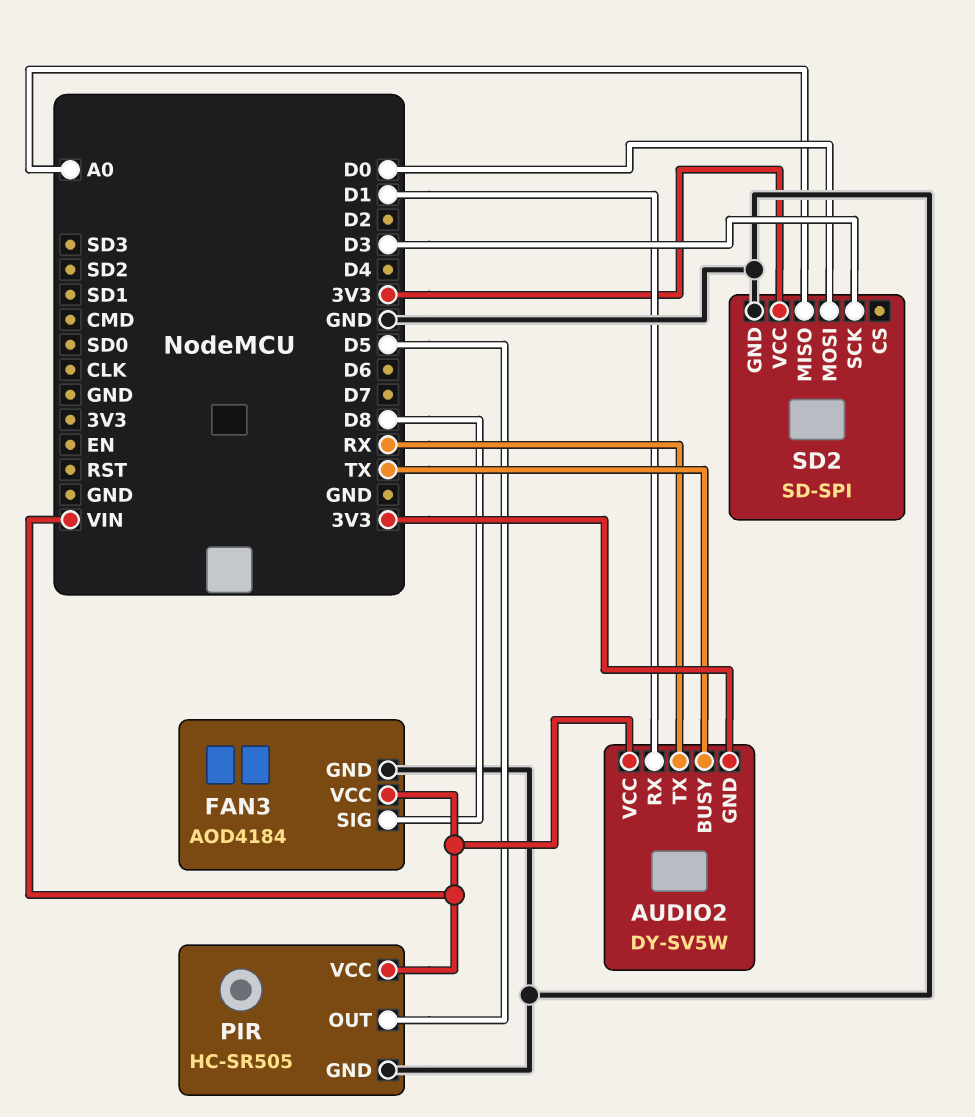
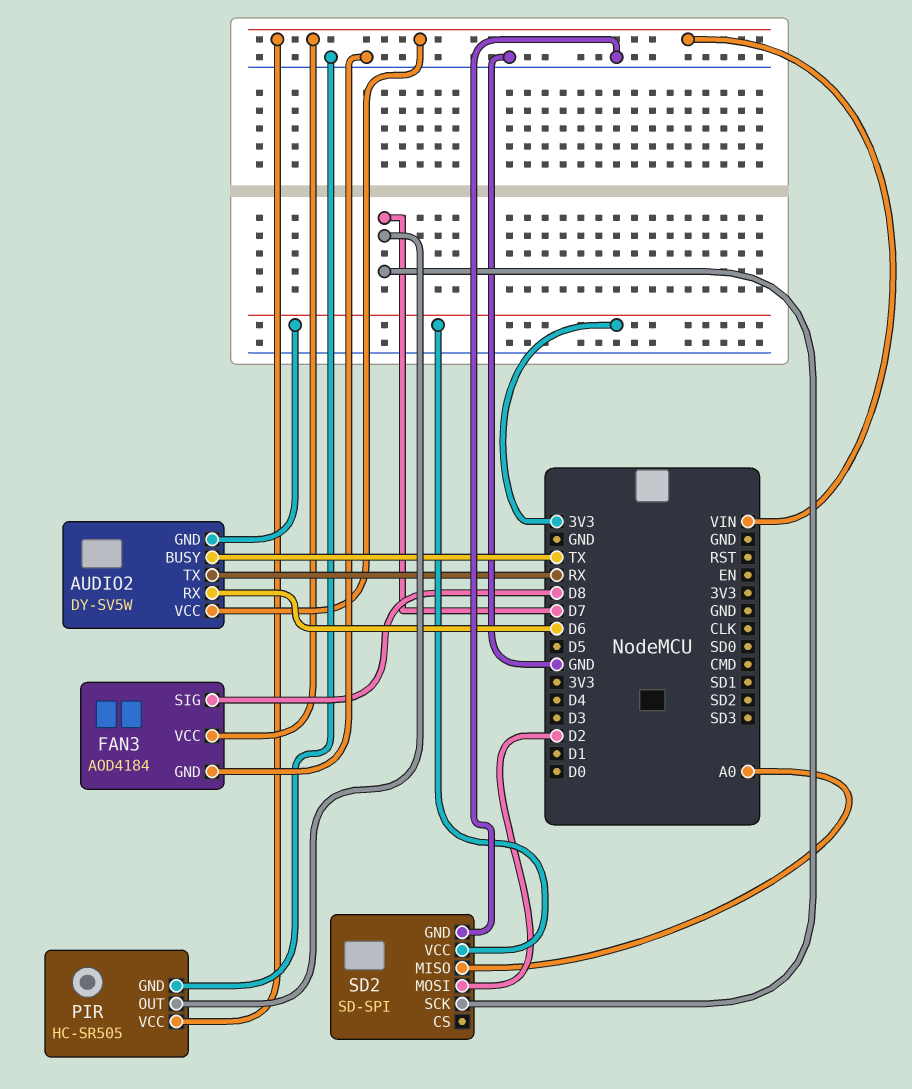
AUDIO2 pin RX: D1 -> D6
PIR pin OUT: D5 -> D7
SD2 pin MOSI: D0 -> D2
SD2 pin SCK: D3 -> D7

